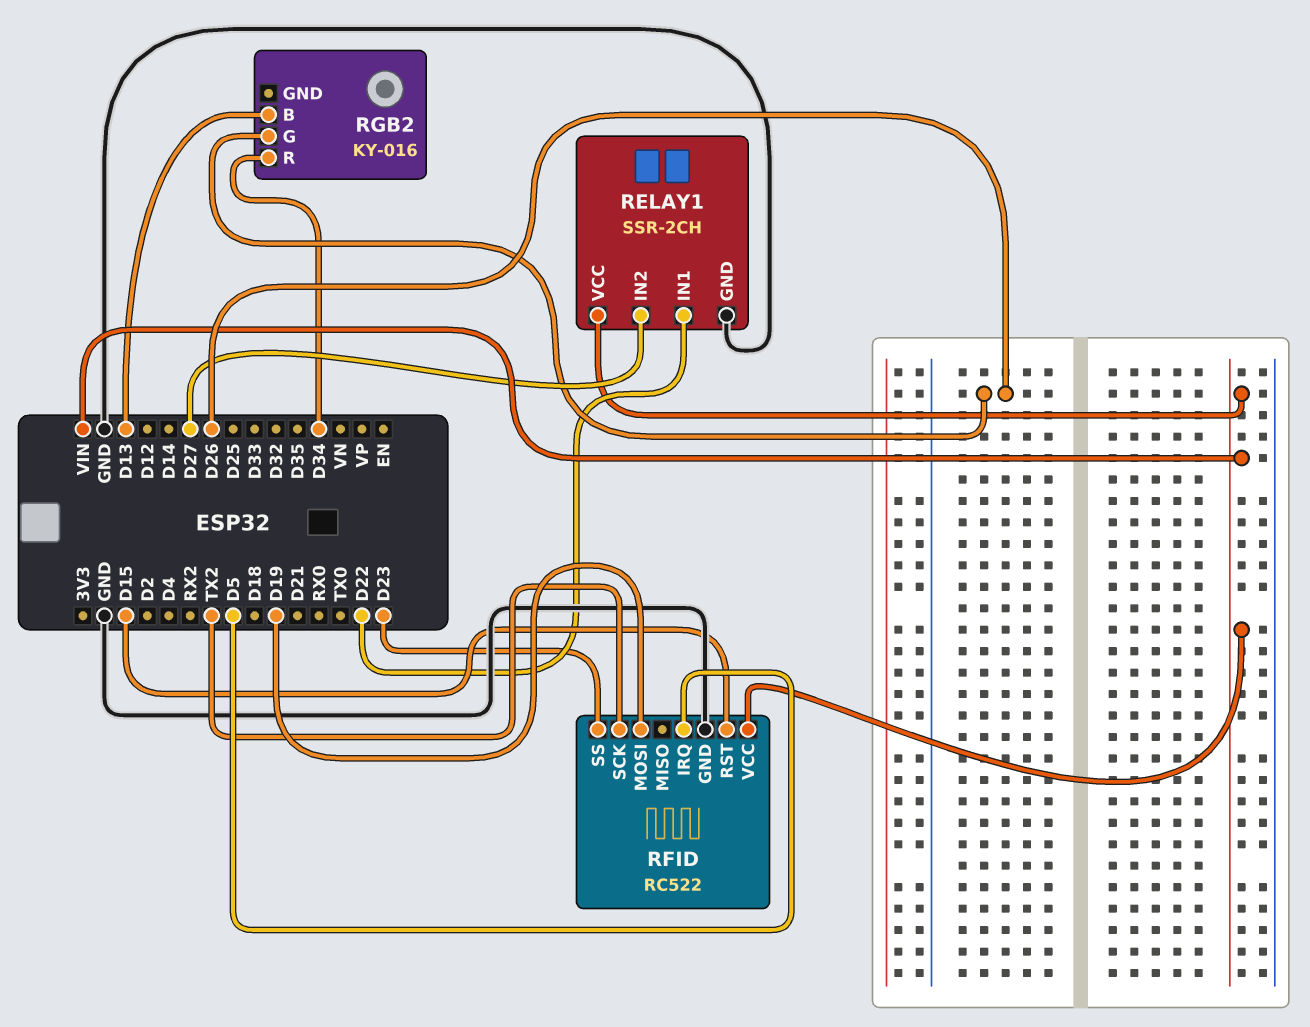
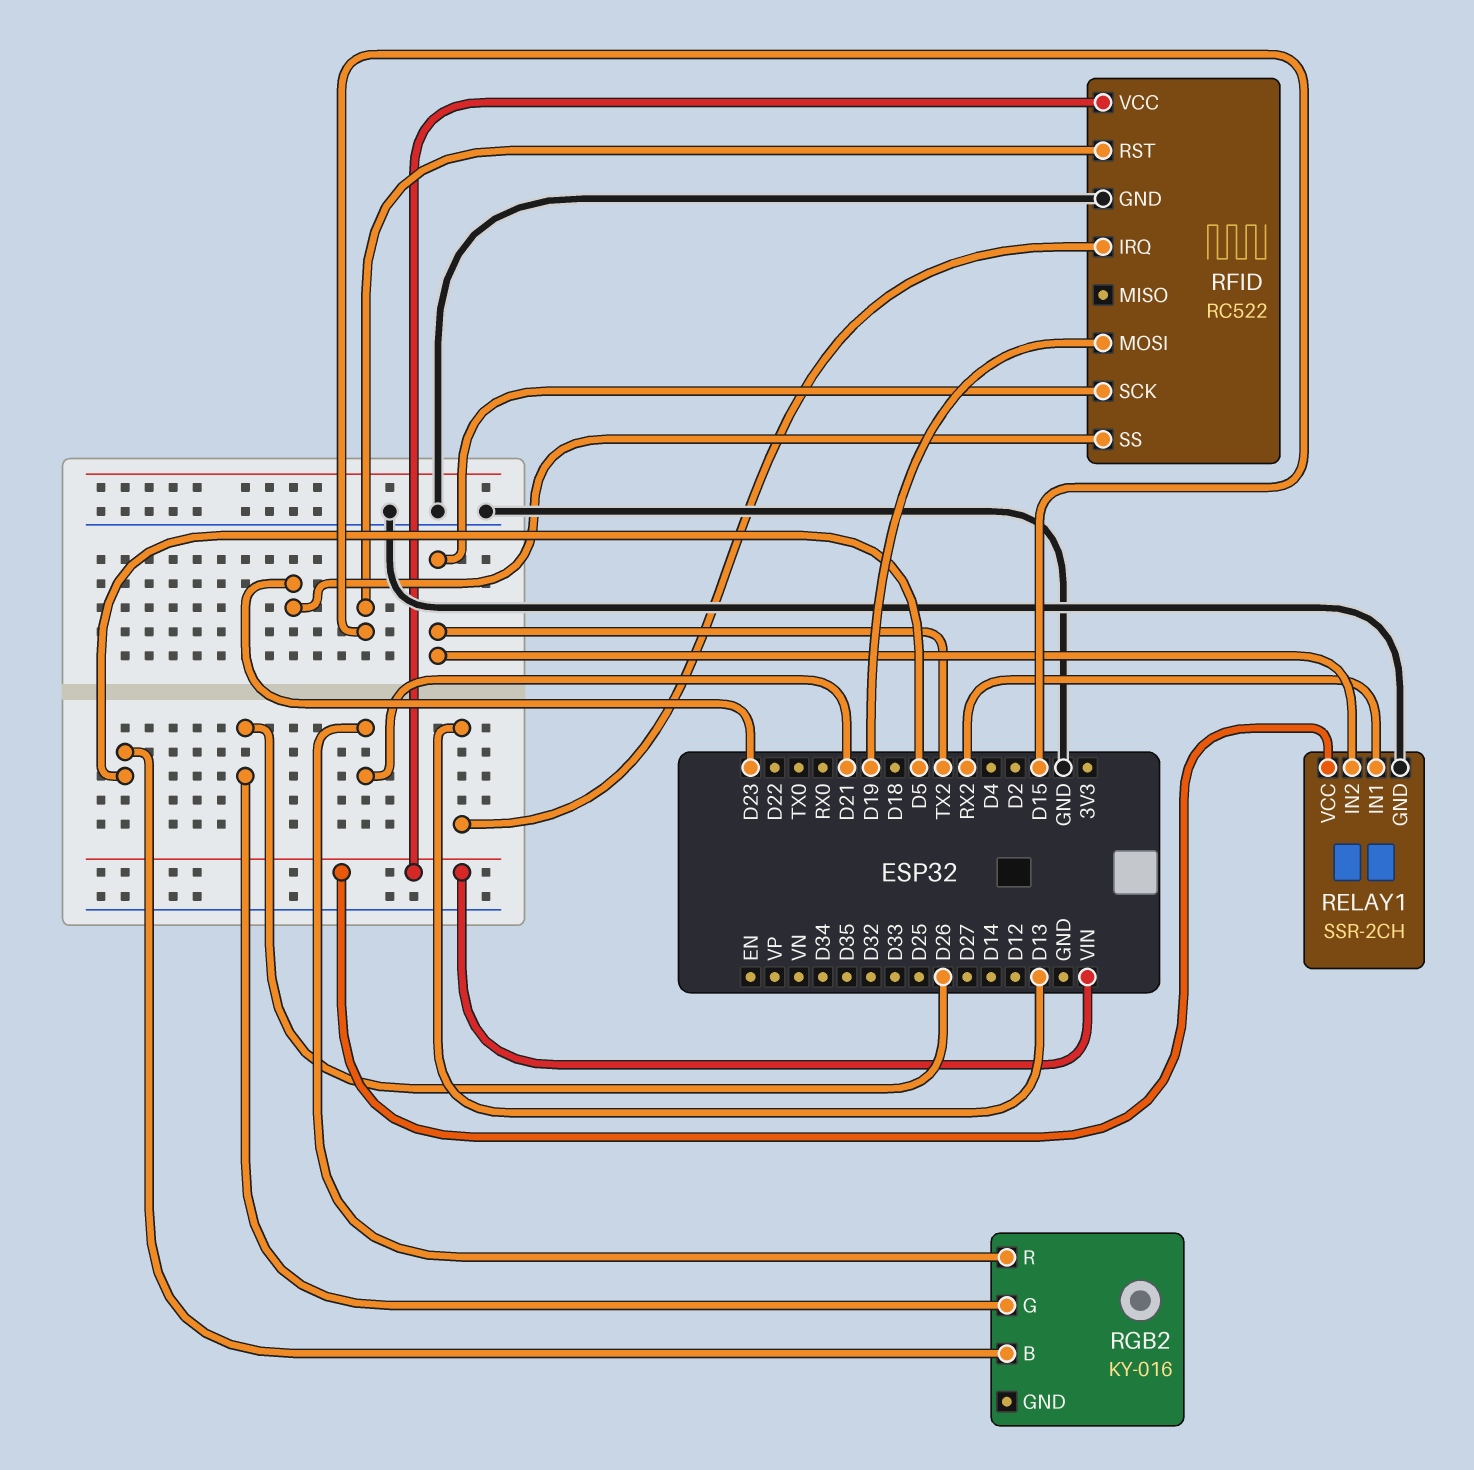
RELAY1 pin IN1: D22 -> RX2
RELAY1 pin IN2: D27 -> TX2
RFID pin IRQ: D5 -> D13
RGB2 pin B: D13 -> D5
RGB2 pin R: D34 -> D21

